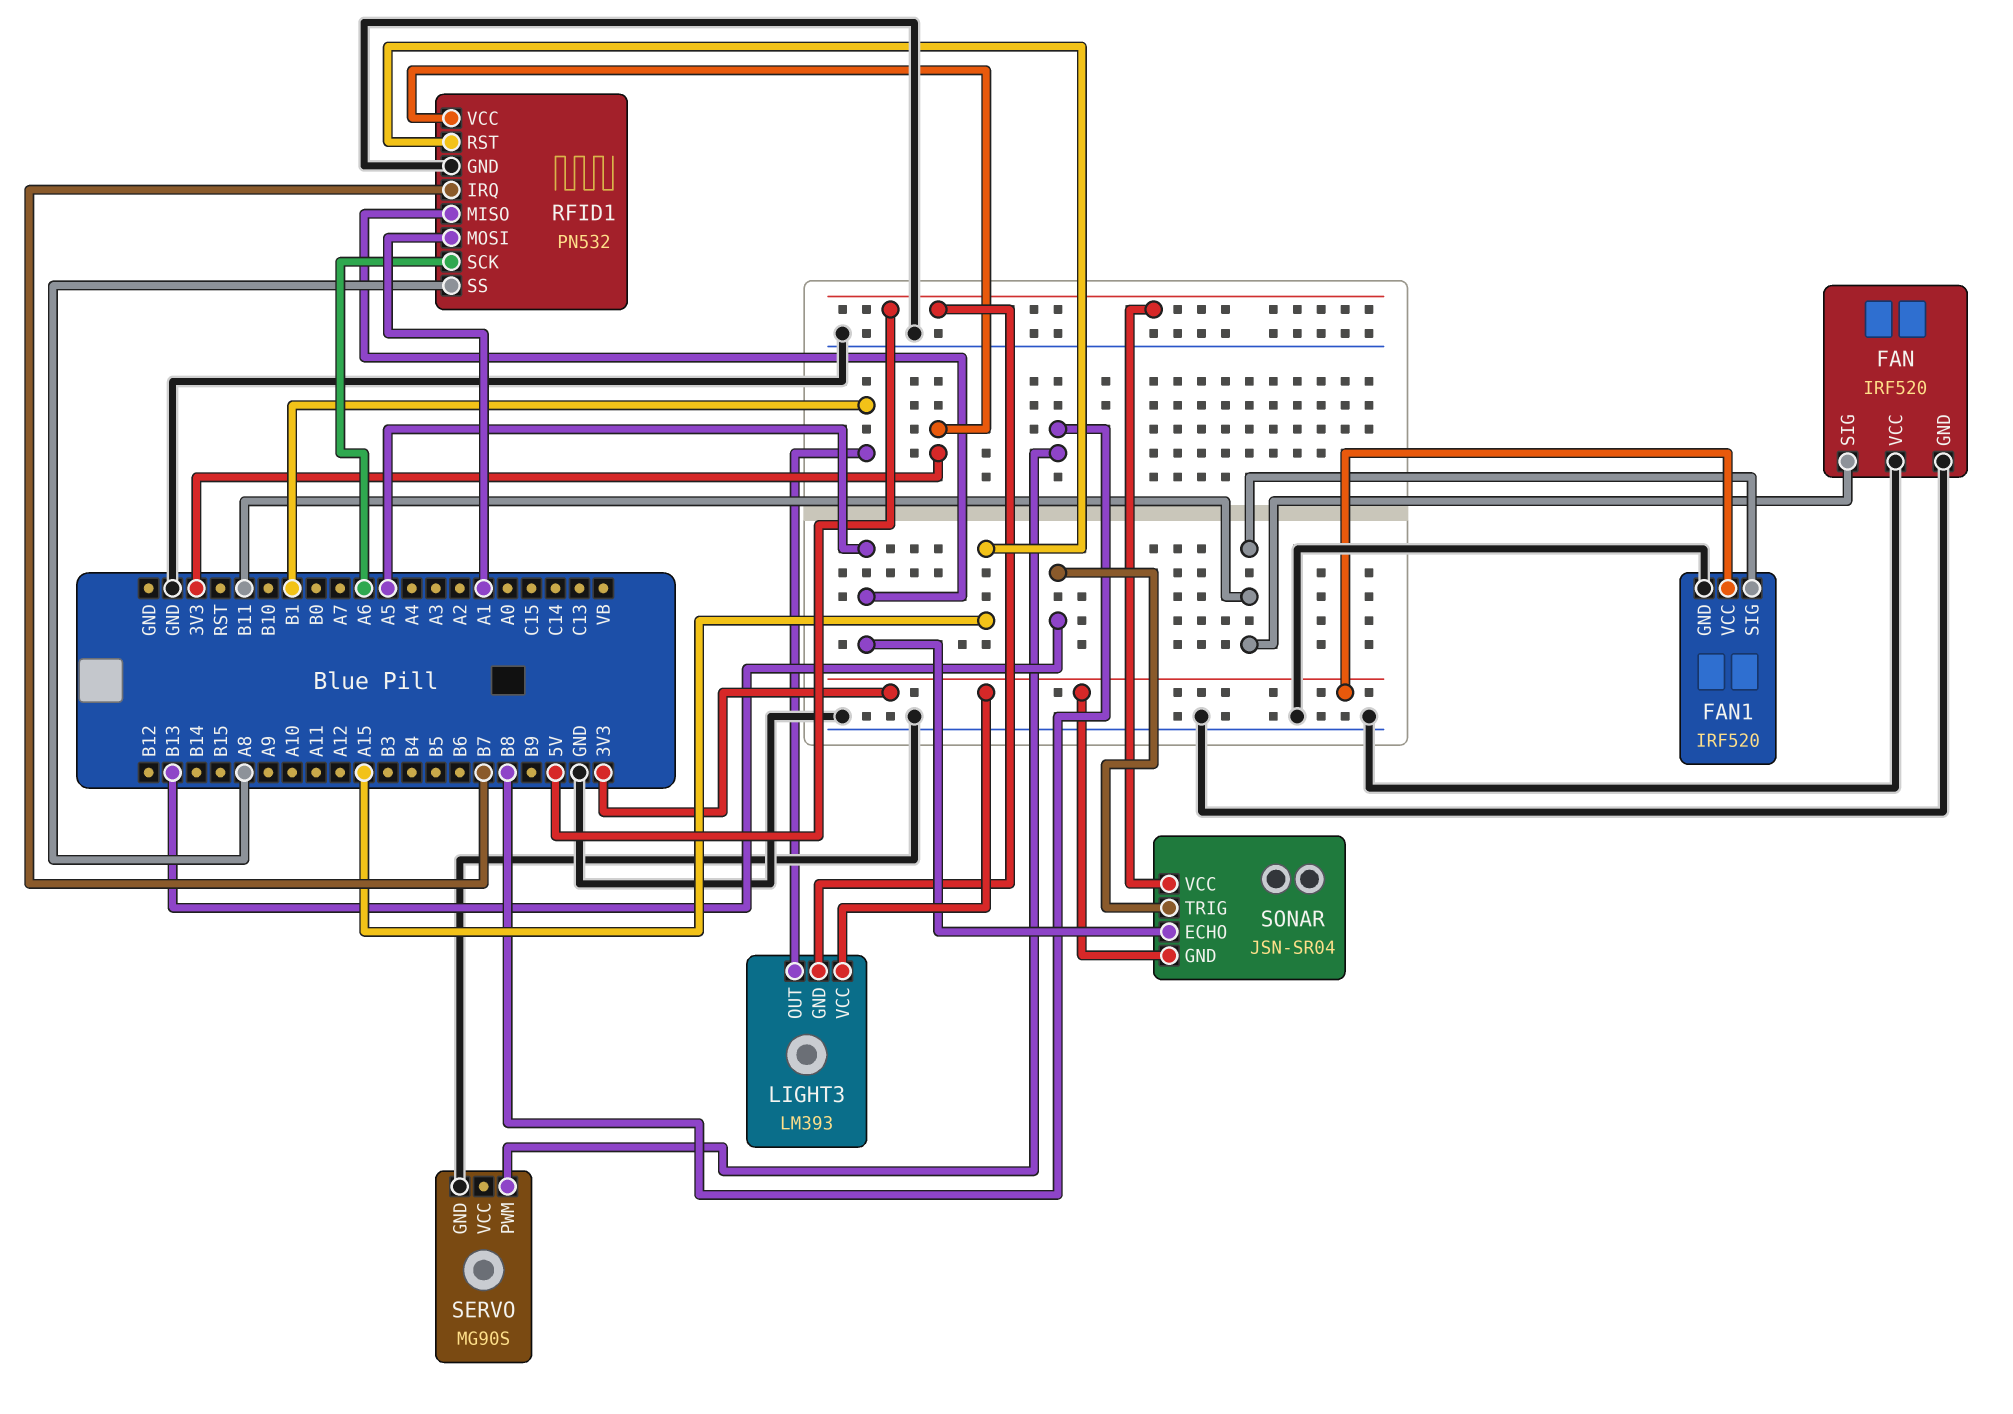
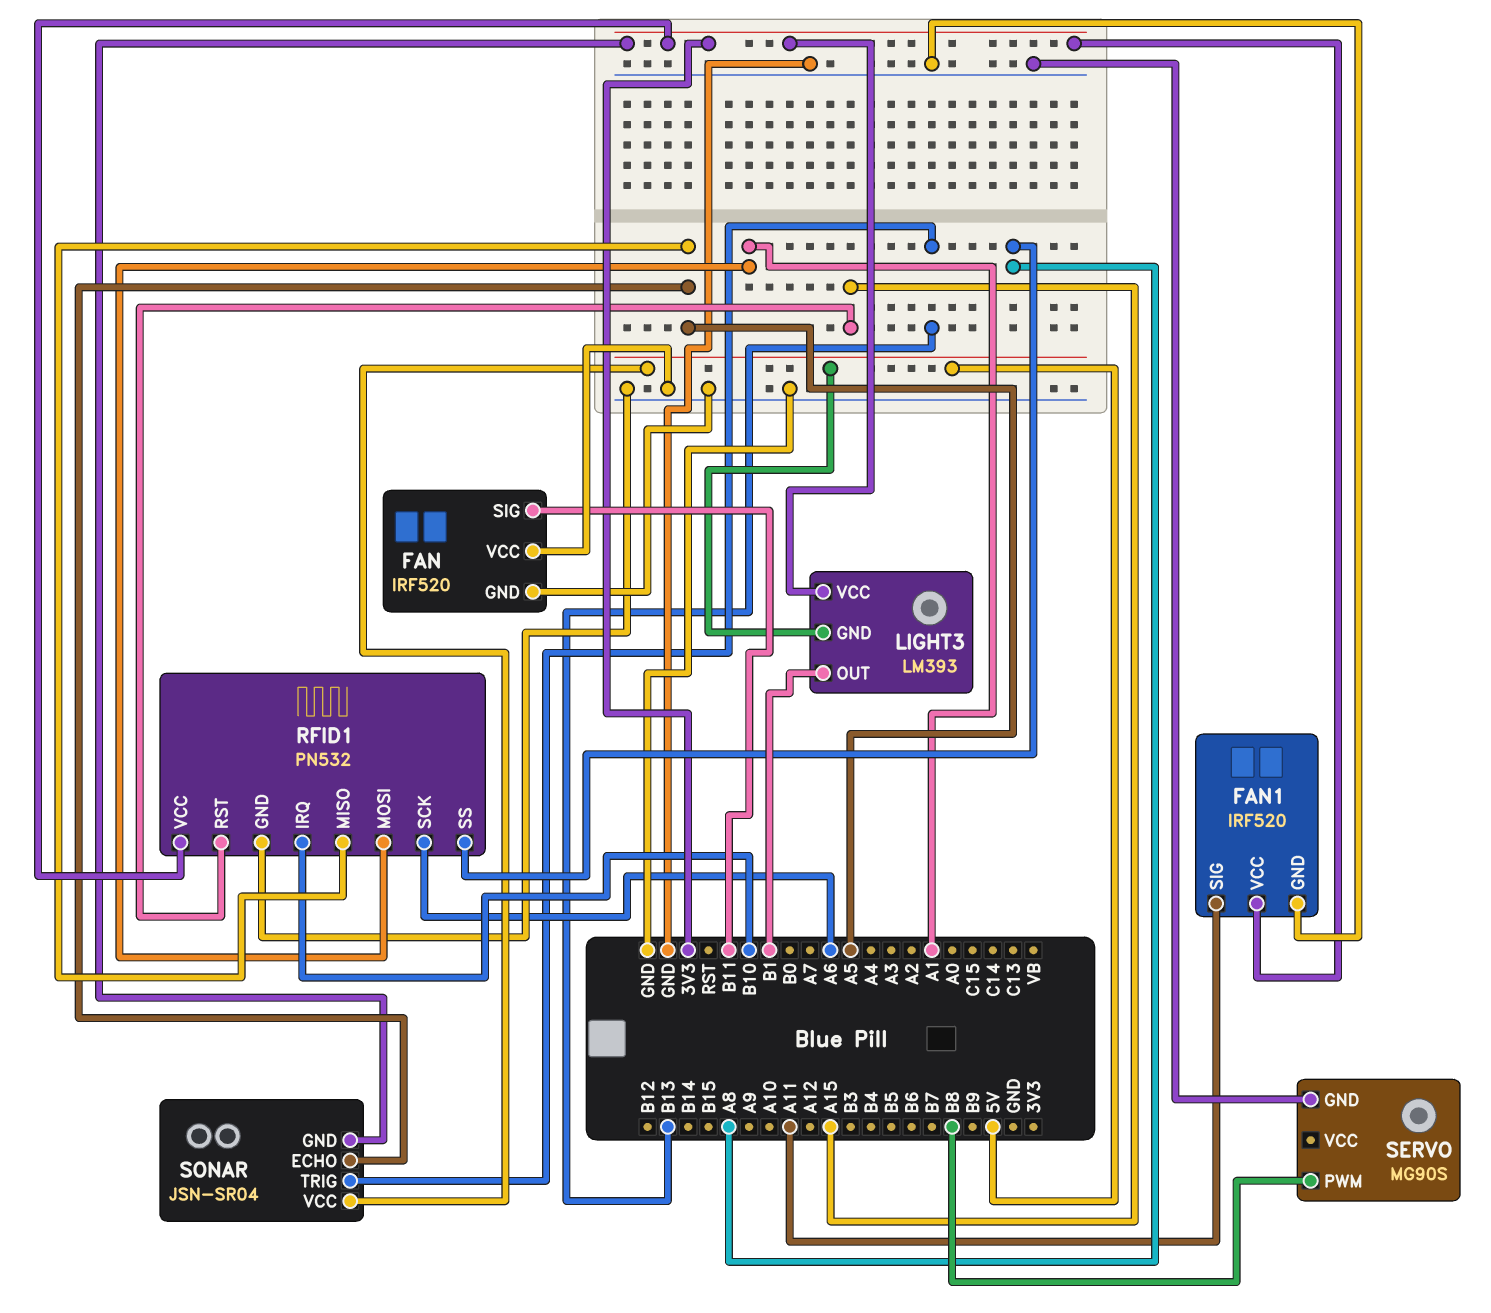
FAN1 pin SIG: B11 -> A11
RFID1 pin IRQ: B7 -> B10

